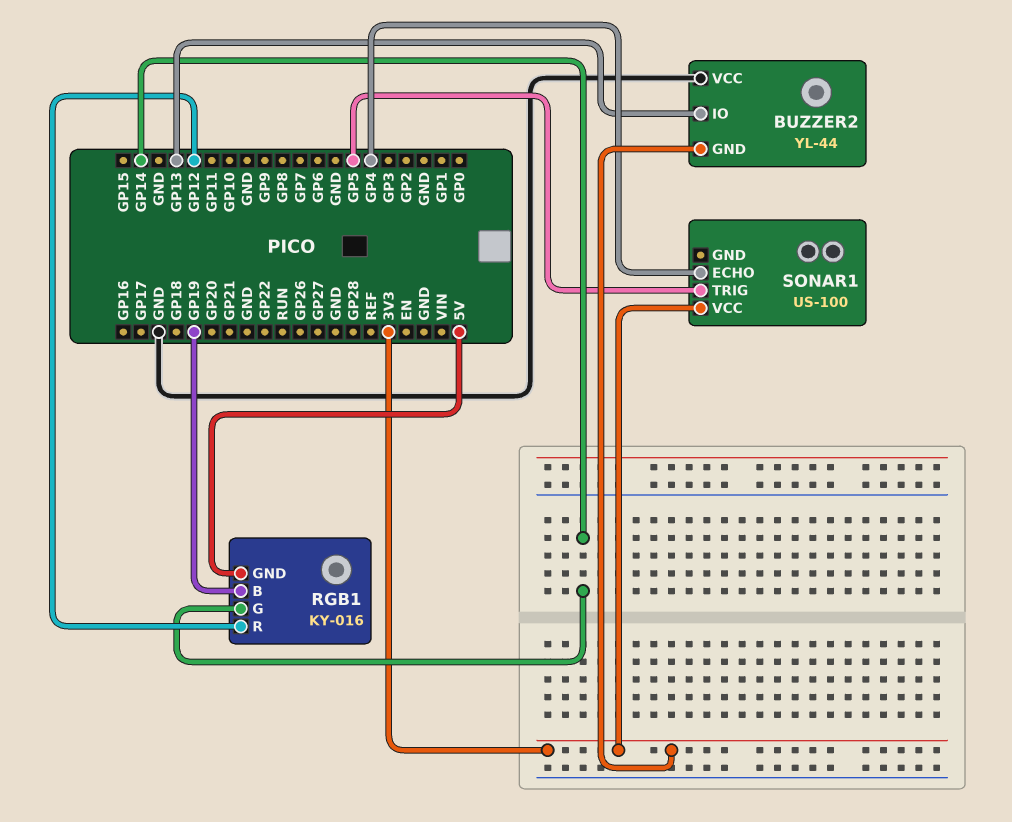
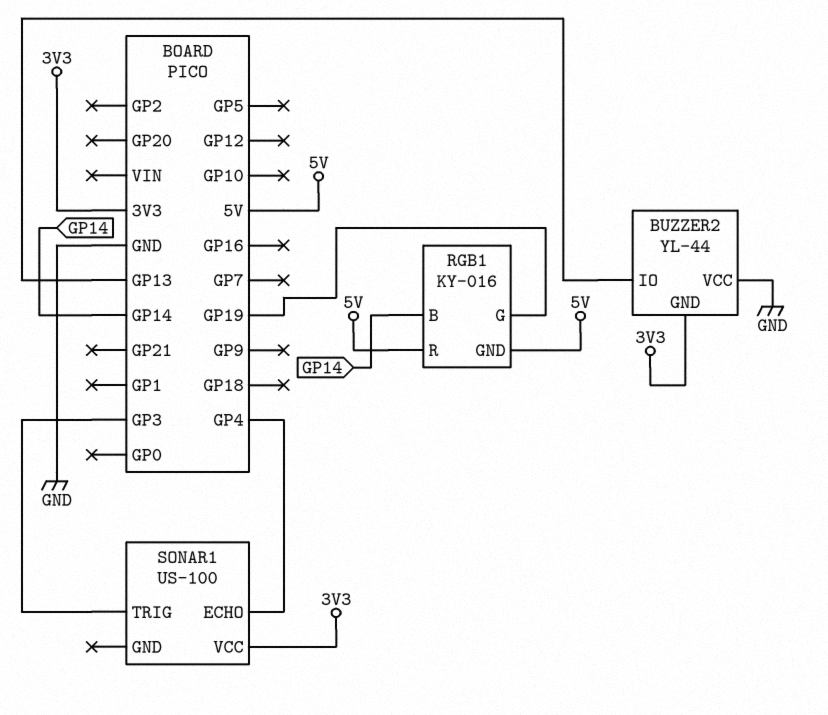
RGB1 pin B: GP19 -> GP14
RGB1 pin G: GP14 -> GP19
RGB1 pin R: GP12 -> 5V
SONAR1 pin TRIG: GP5 -> GP3

